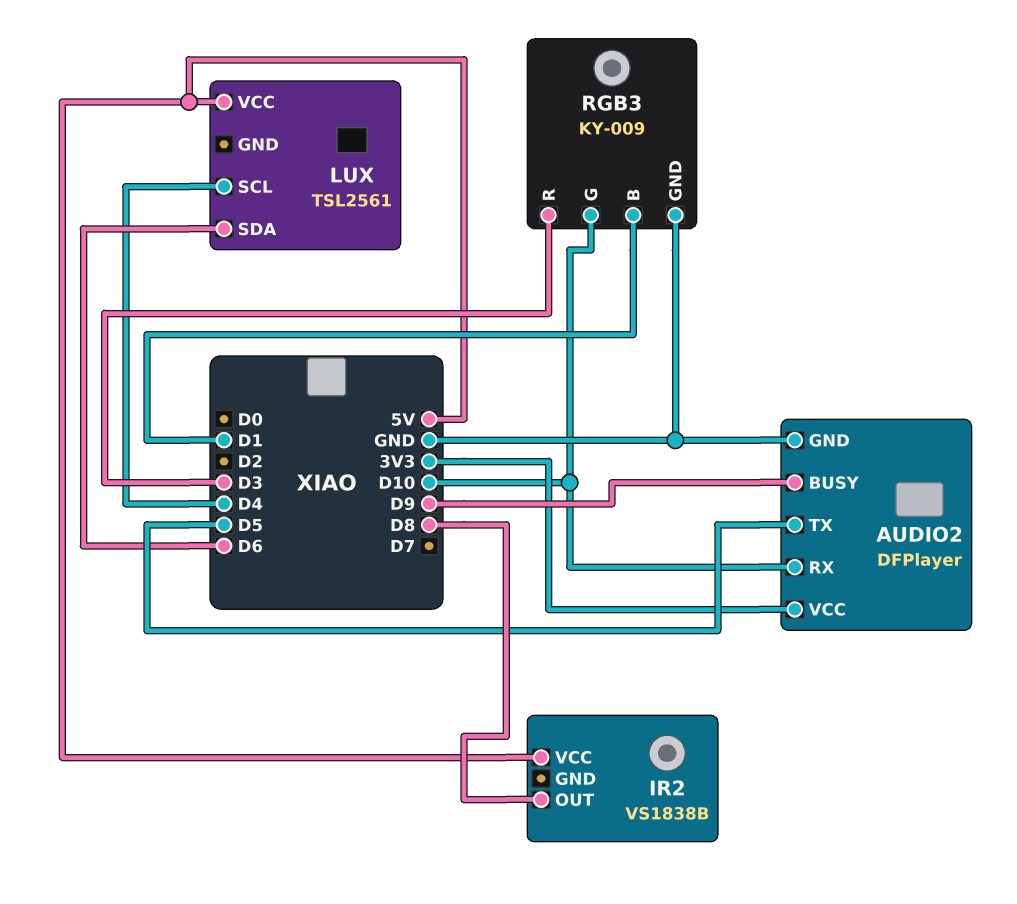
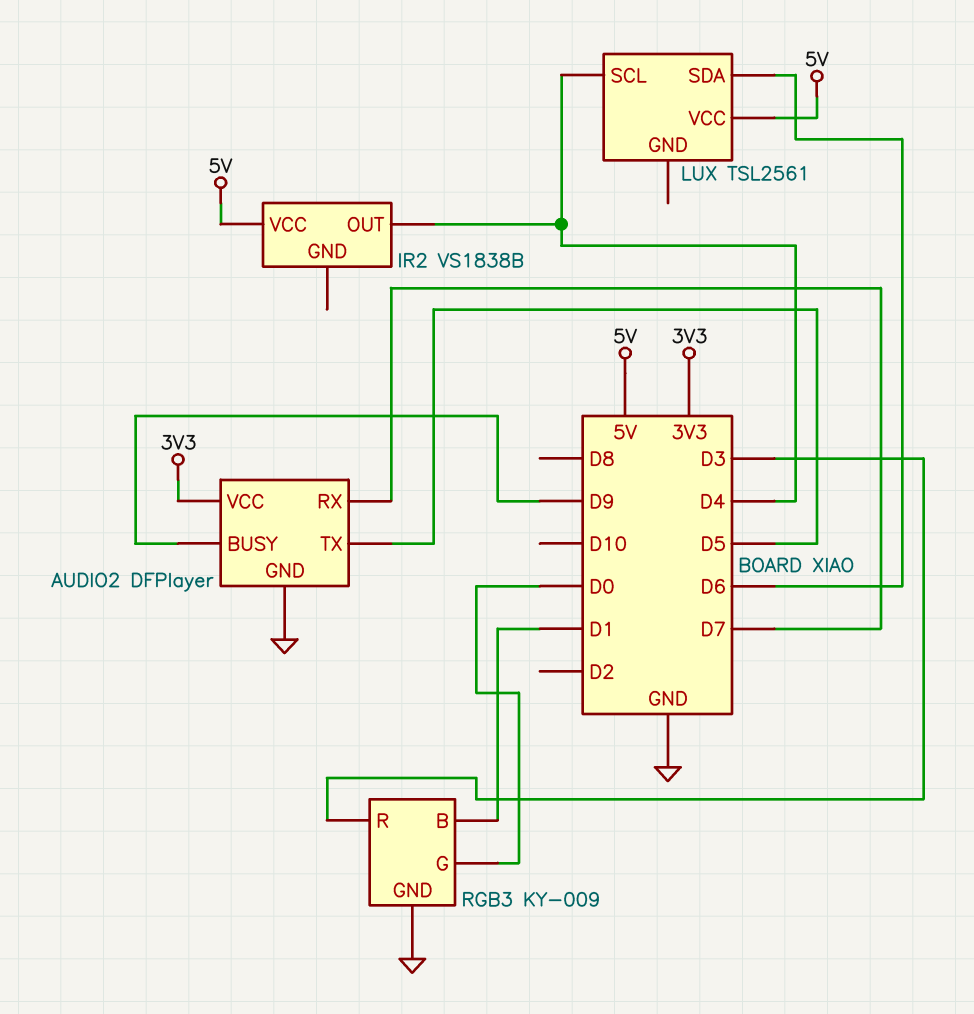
AUDIO2 pin RX: D10 -> D7
IR2 pin OUT: D8 -> D4
RGB3 pin G: D10 -> D0

